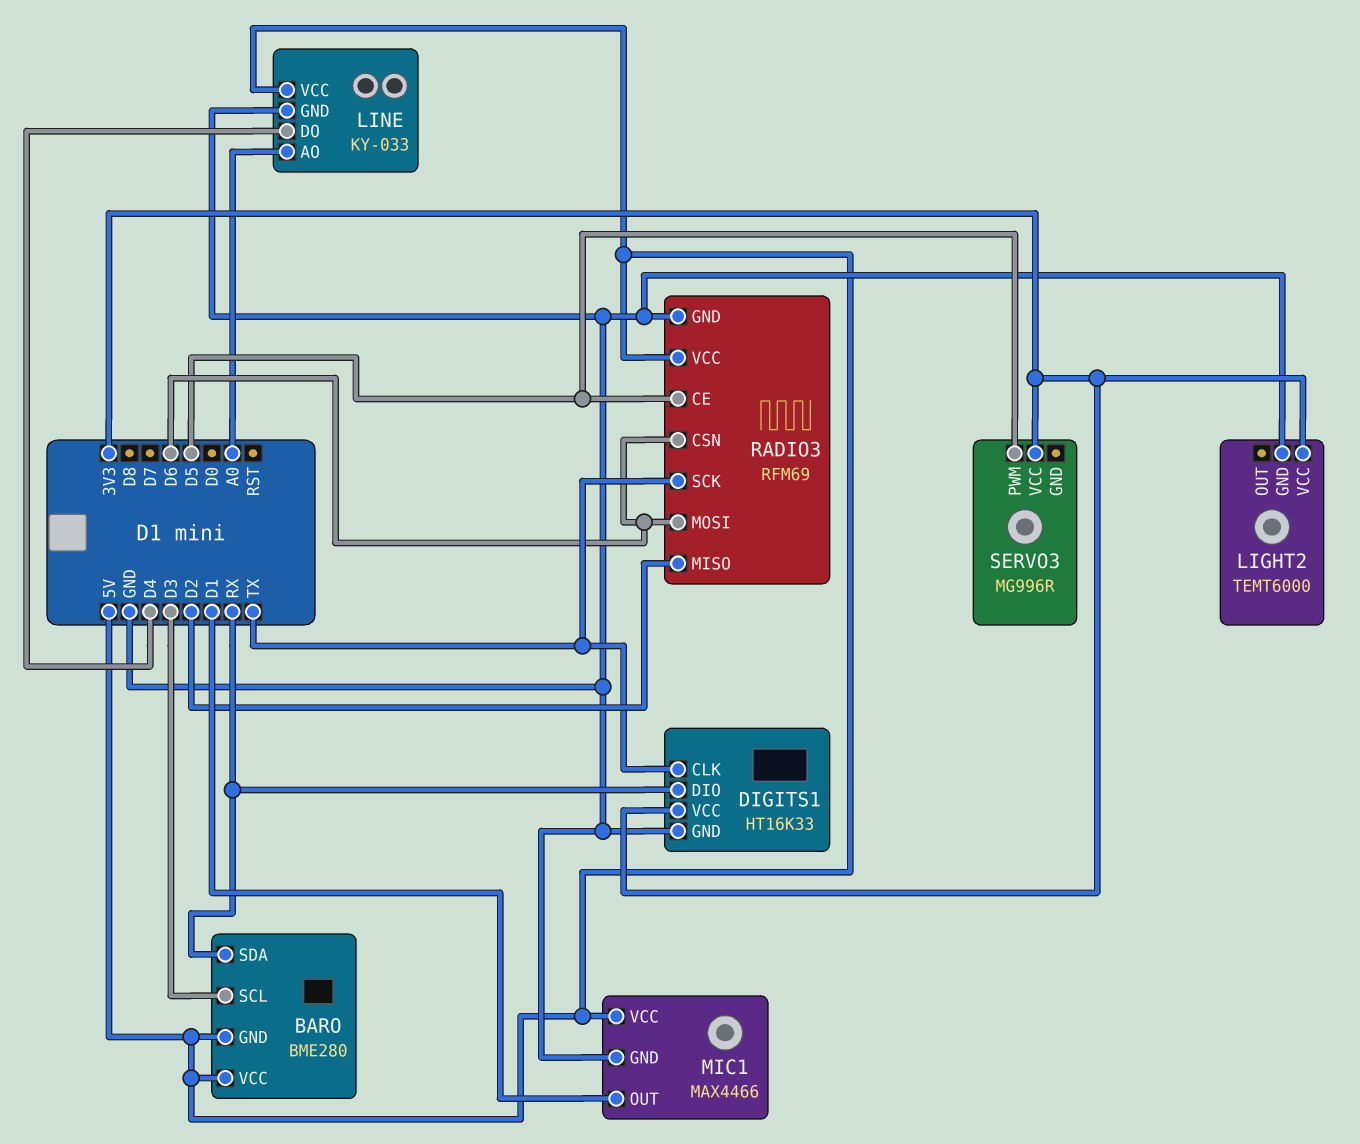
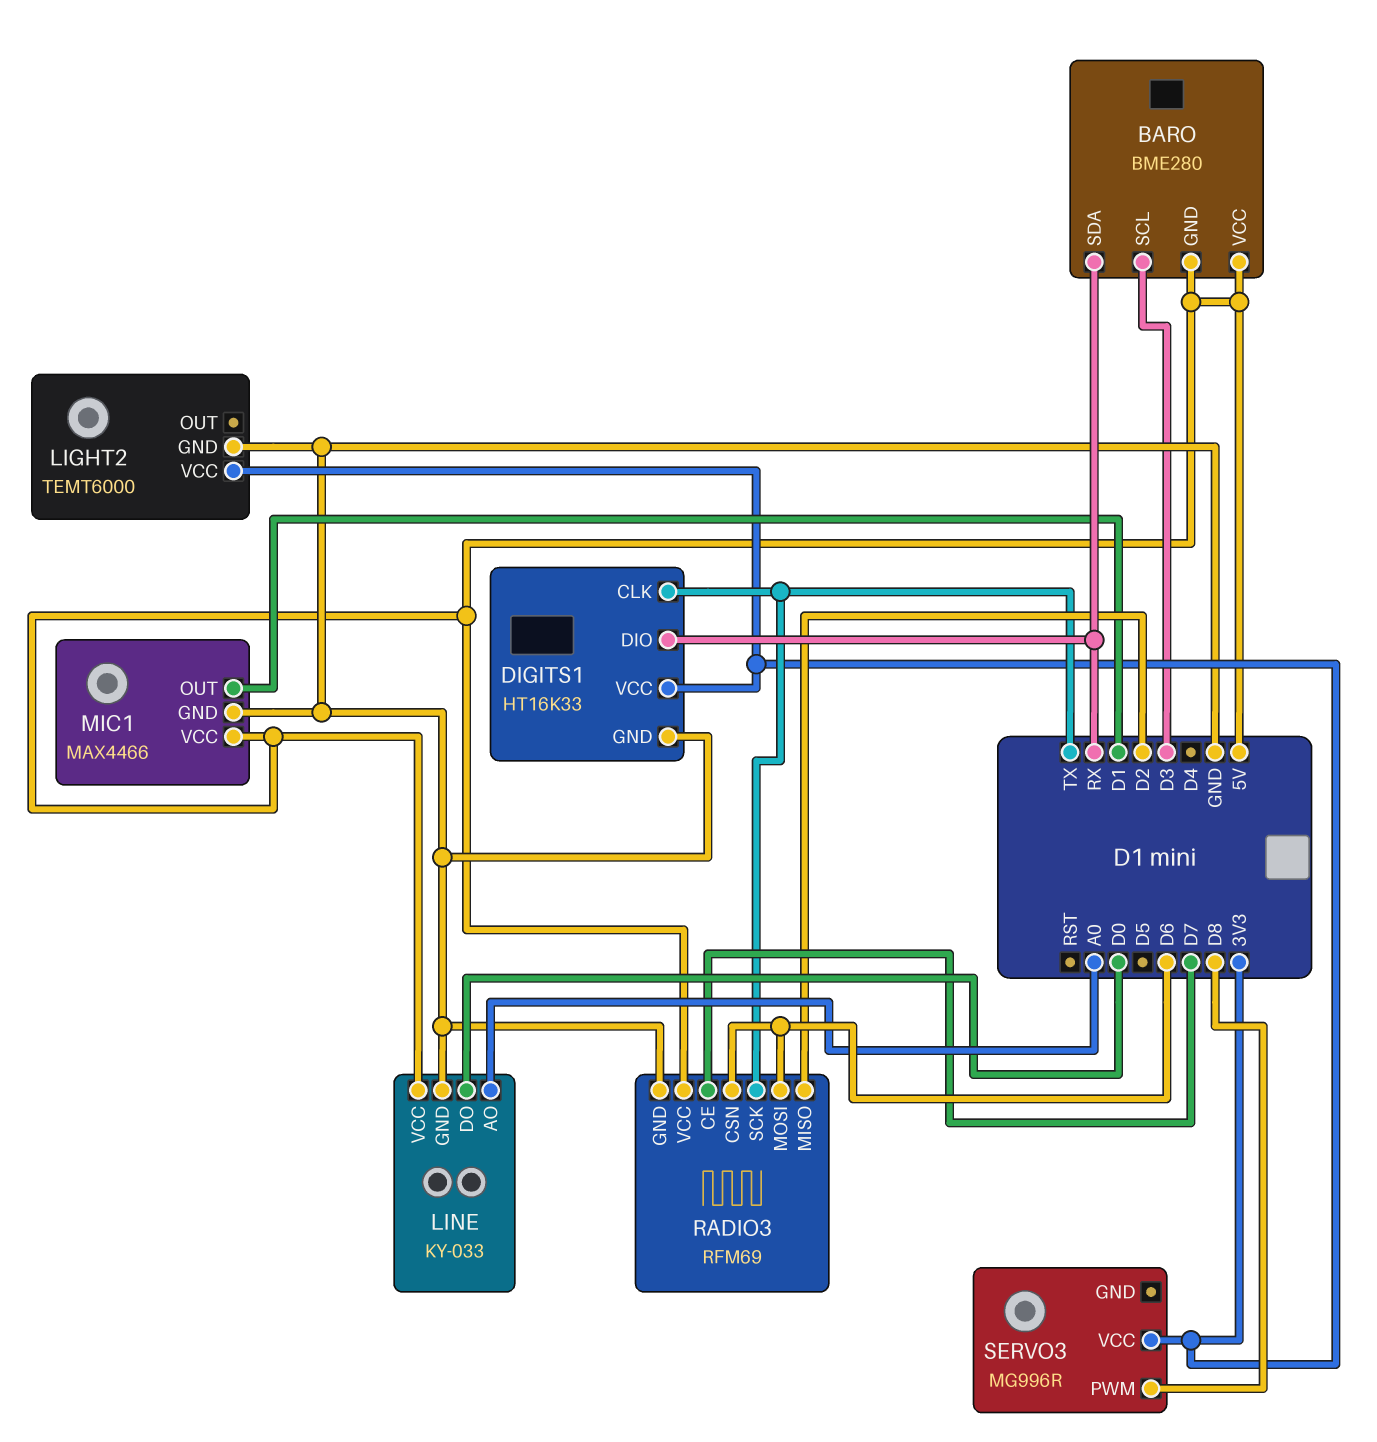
LINE pin DO: D4 -> D0
RADIO3 pin CE: D5 -> D7
SERVO3 pin PWM: D5 -> D8

